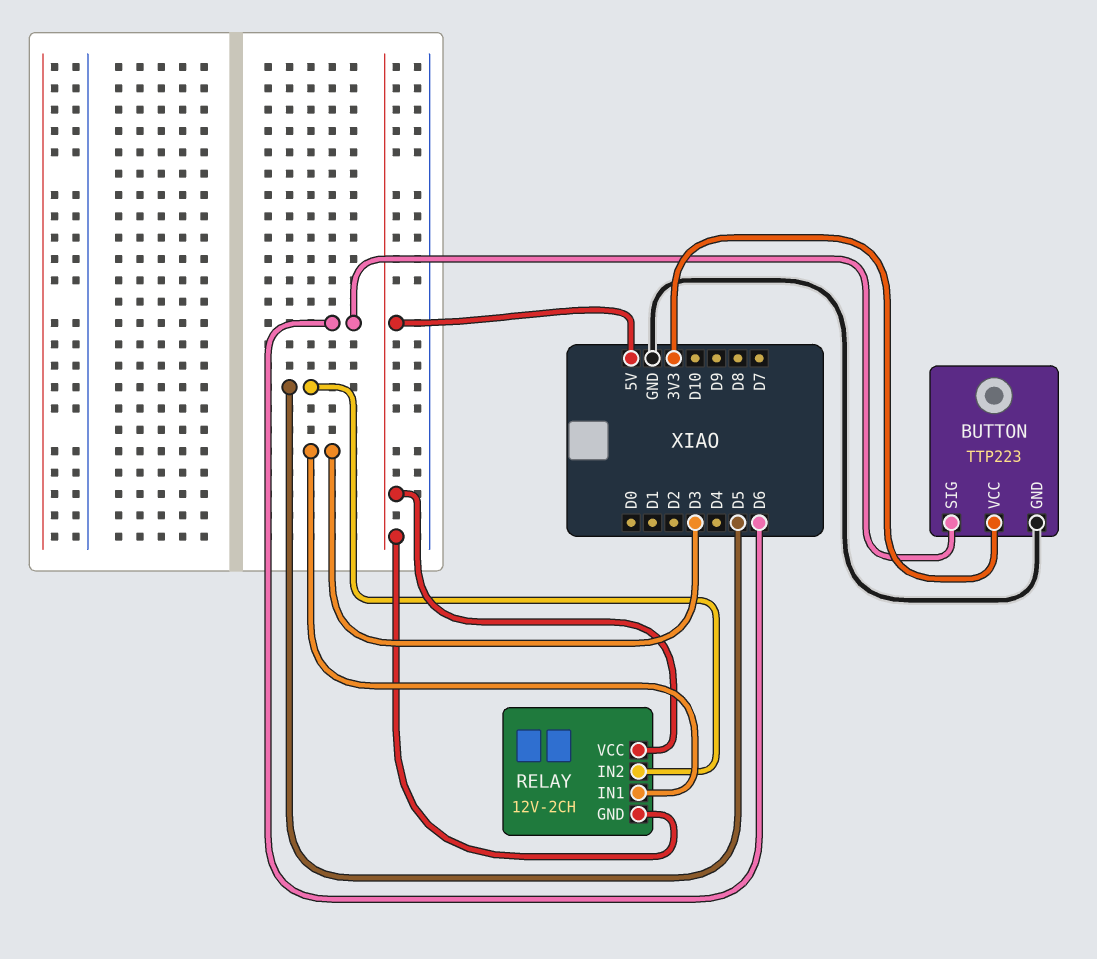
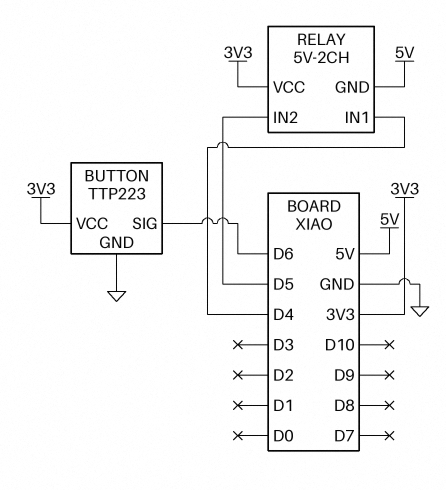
RELAY: 12V-2CH -> 5V-2CH
RELAY pin IN1: D3 -> D4
RELAY pin VCC: 5V -> 3V3

